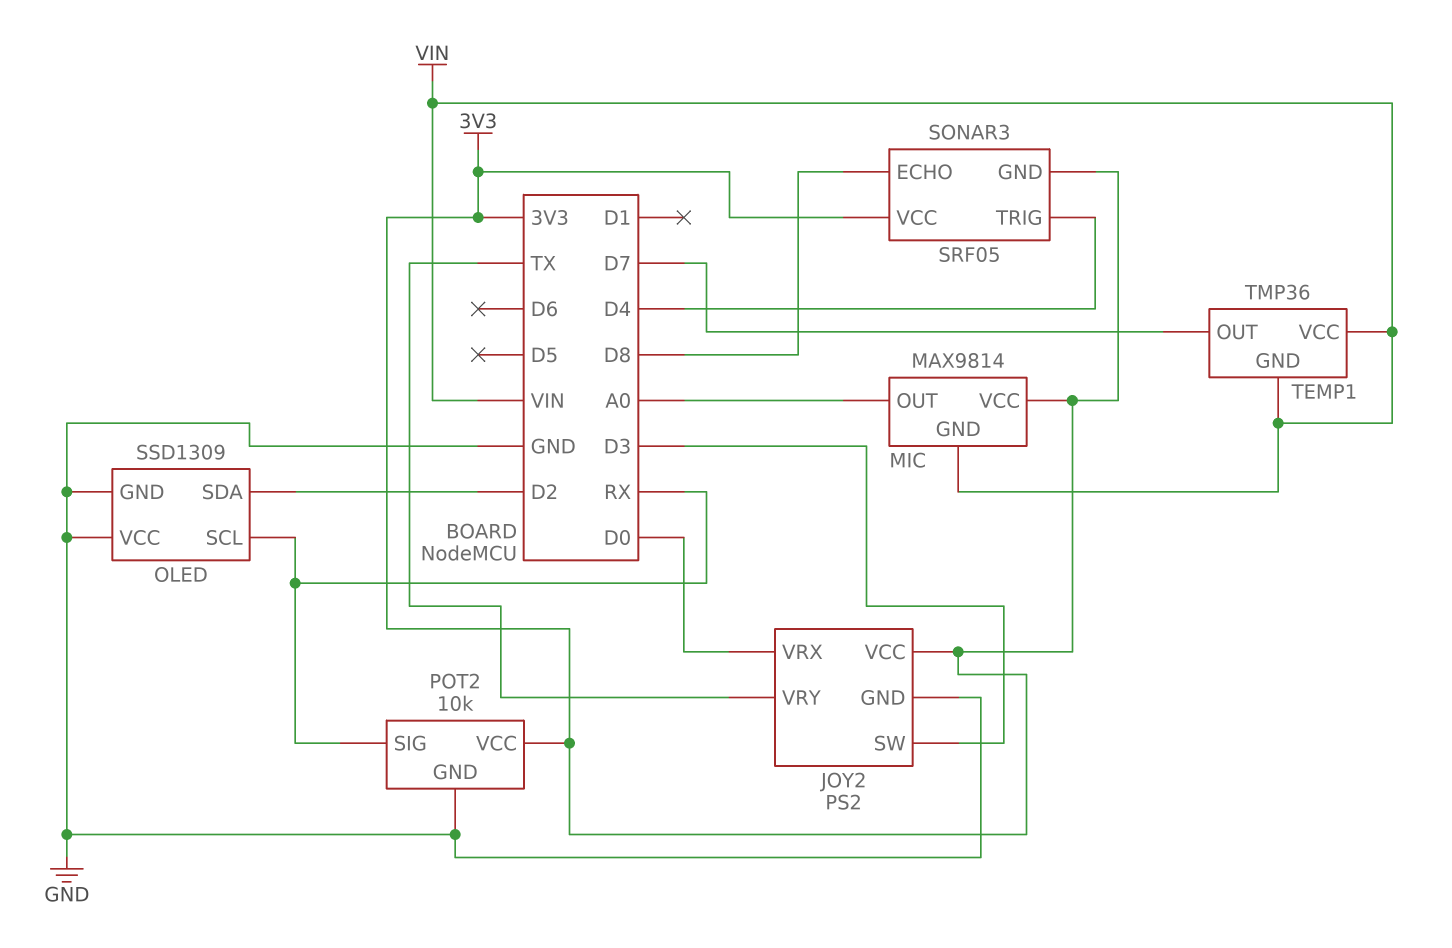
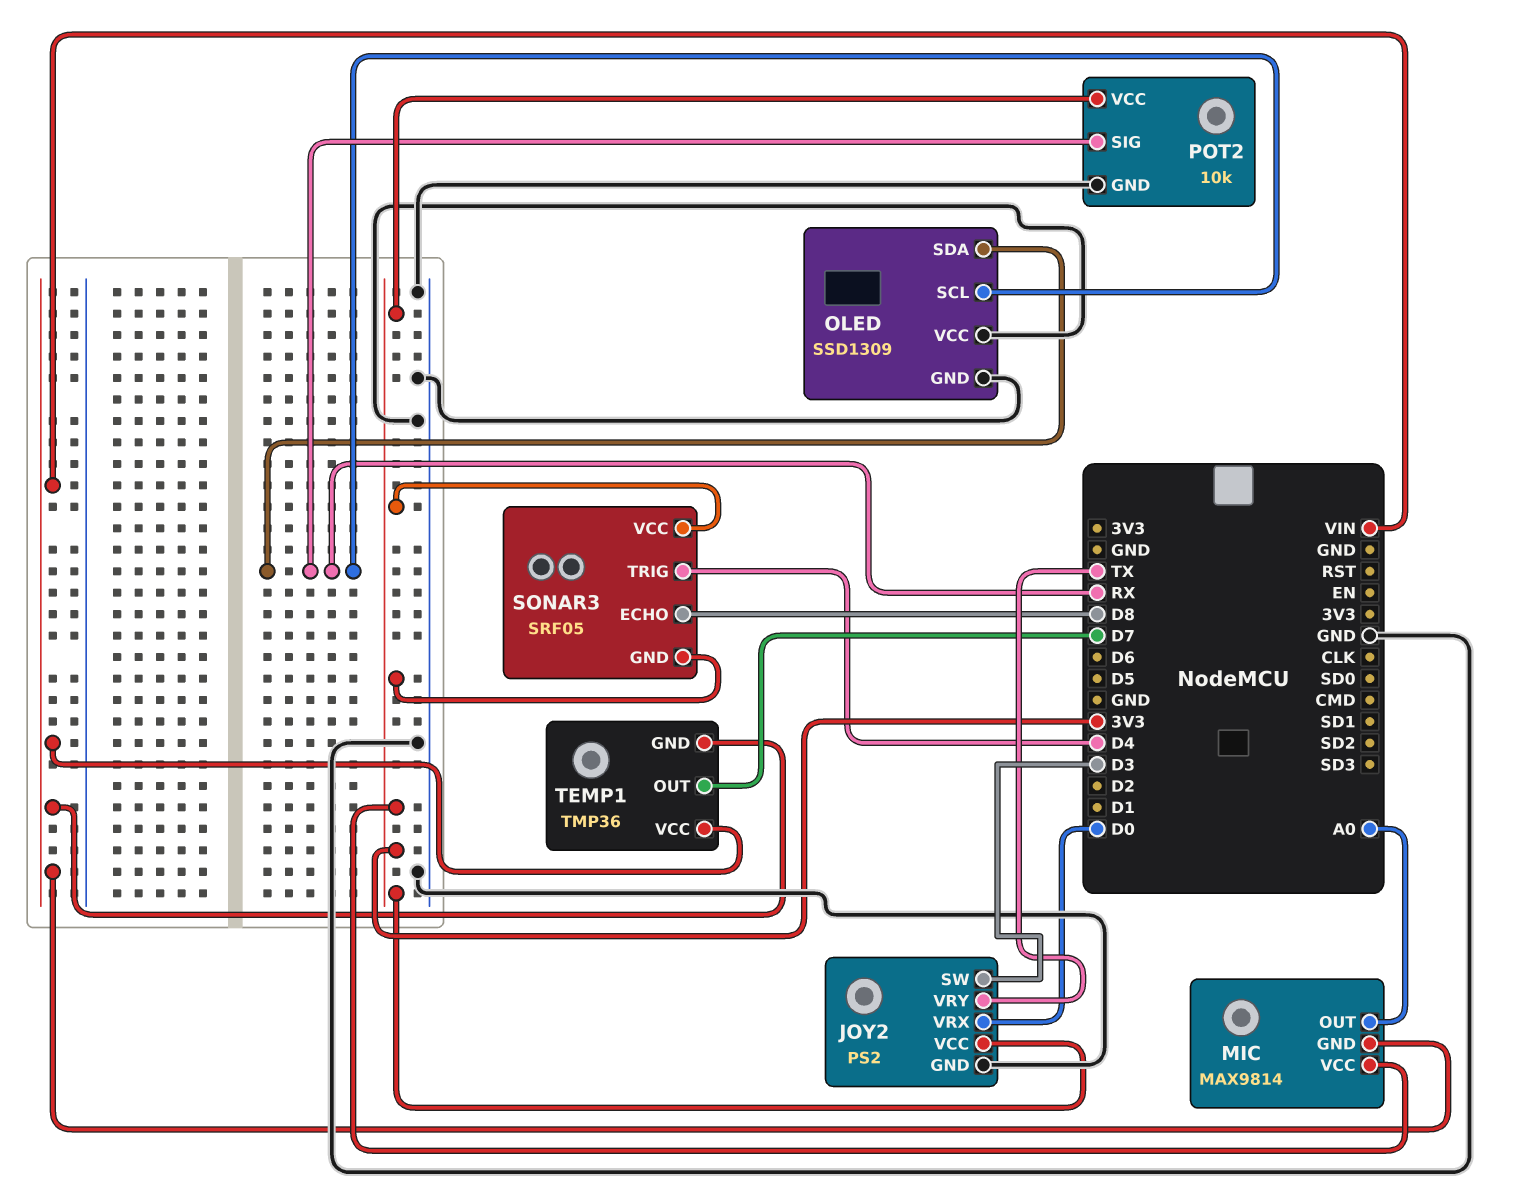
OLED pin SDA: D2 -> RX

